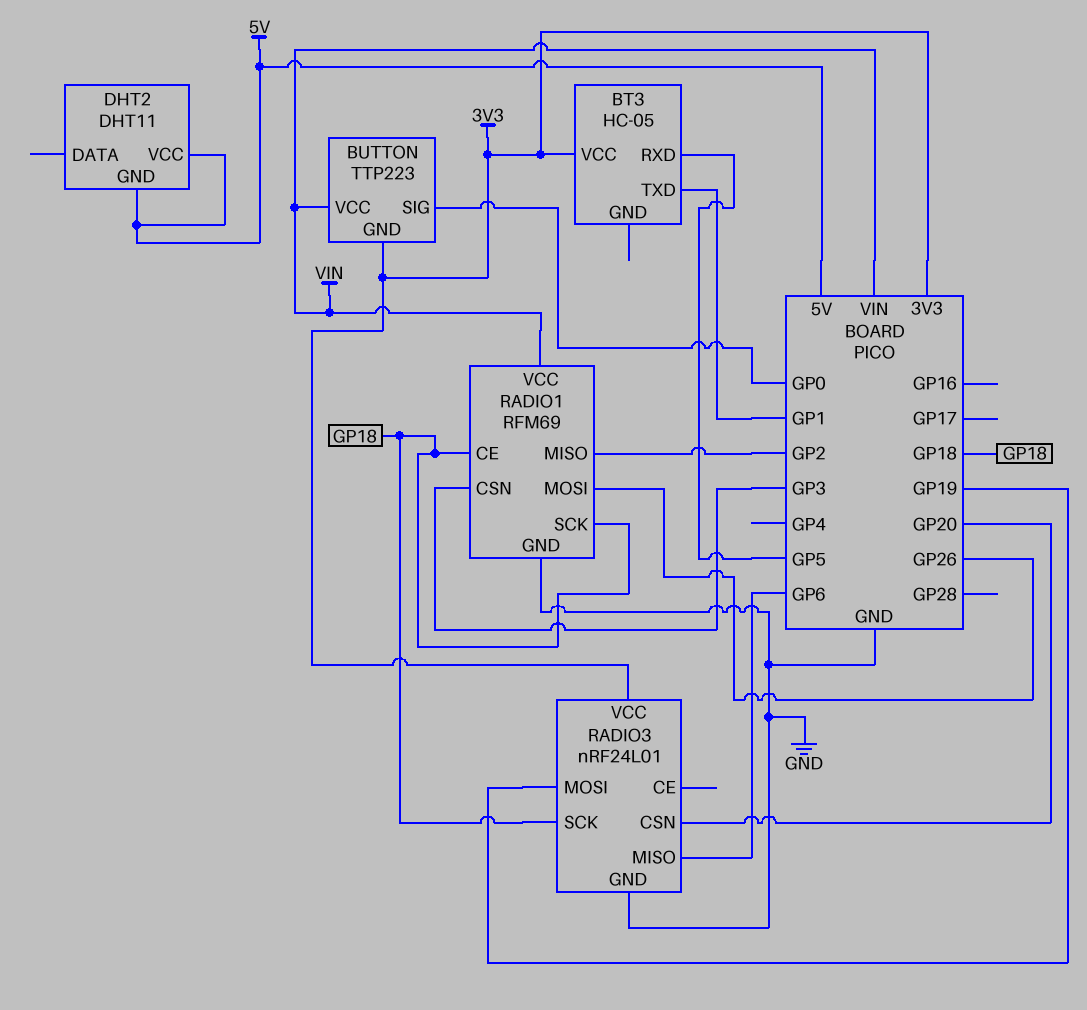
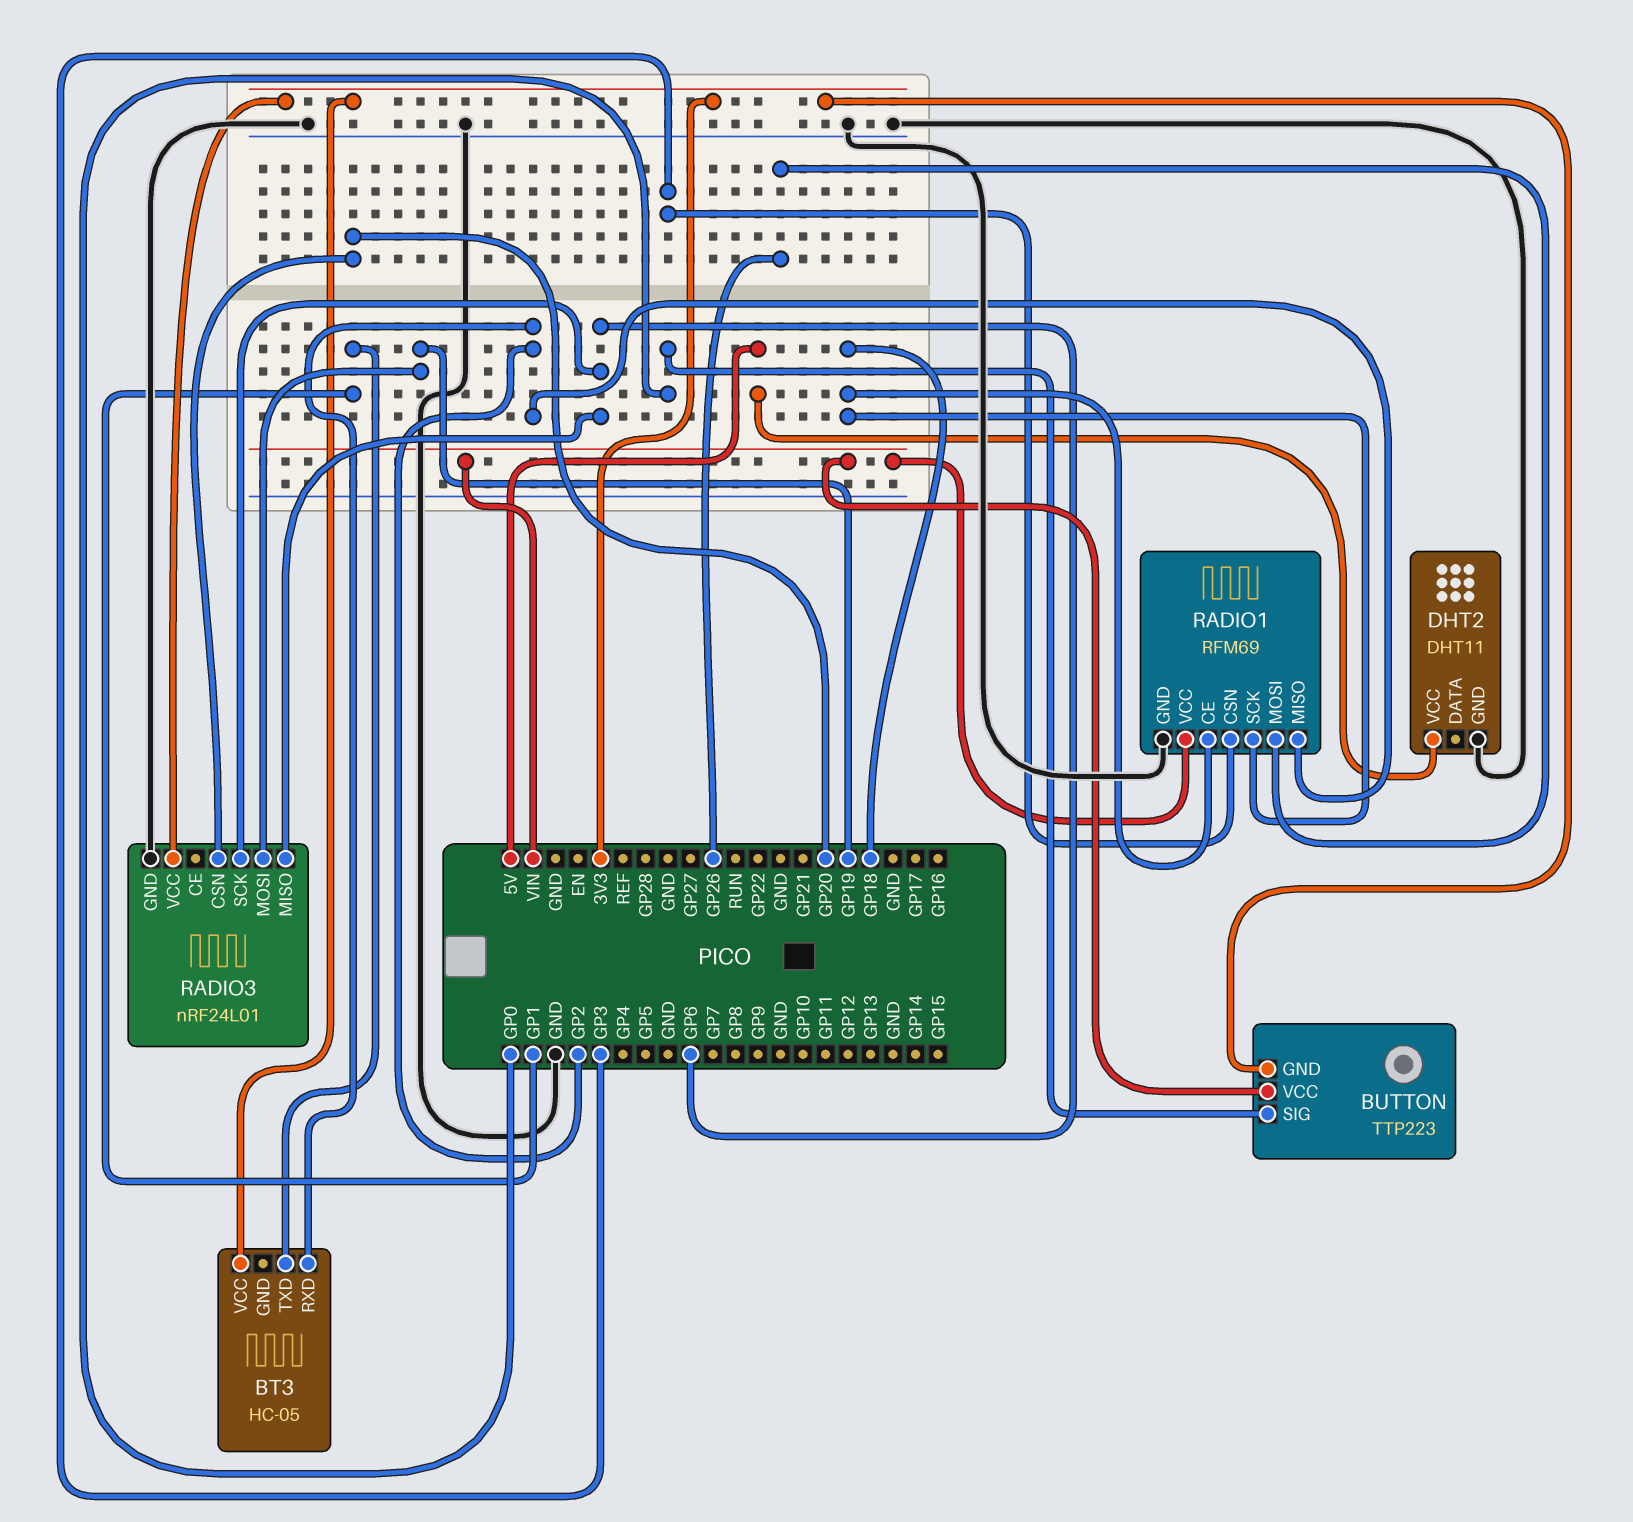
BT3 pin RXD: GP5 -> GP2
DHT2 pin GND: 5V -> GND
RADIO3 pin SCK: GP18 -> GP6

